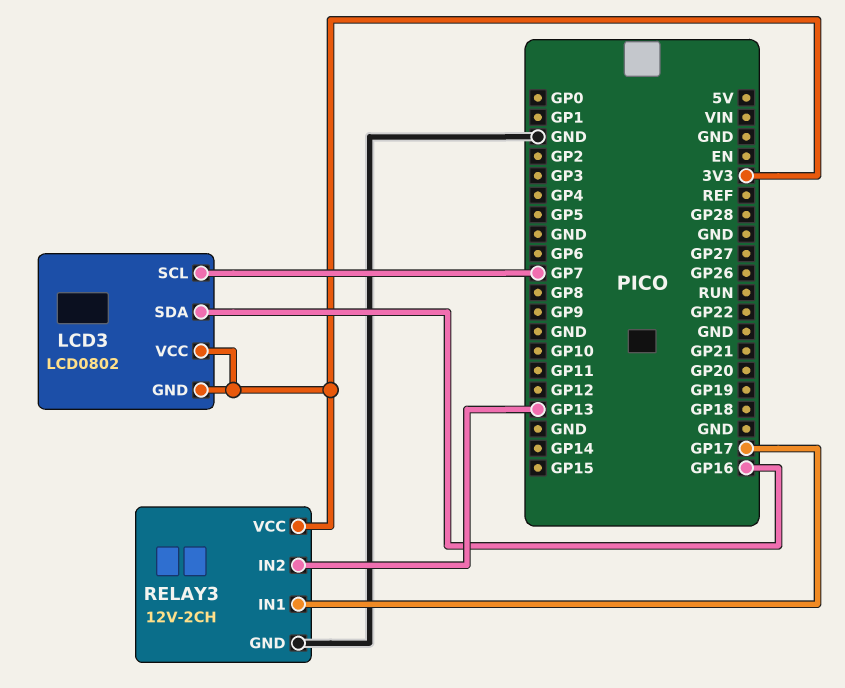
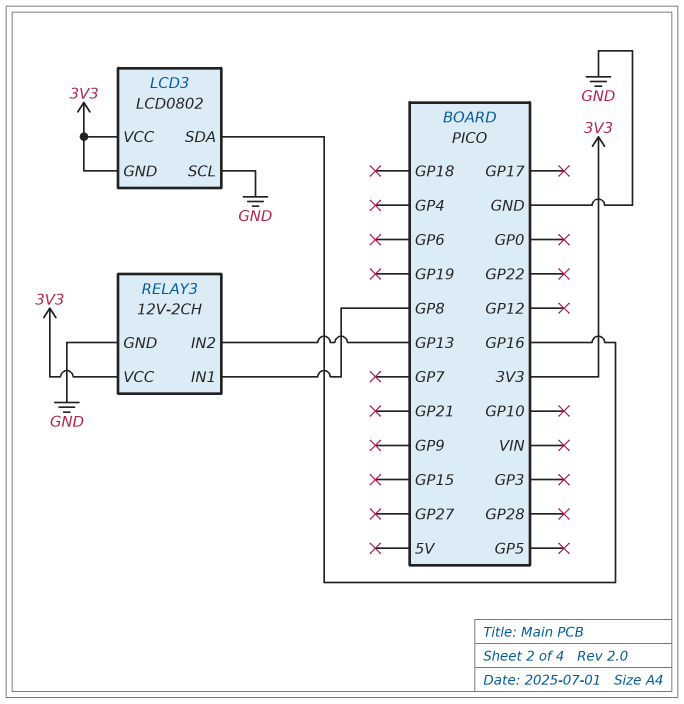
LCD3 pin SCL: GP7 -> GND
RELAY3 pin IN1: GP17 -> GP8

